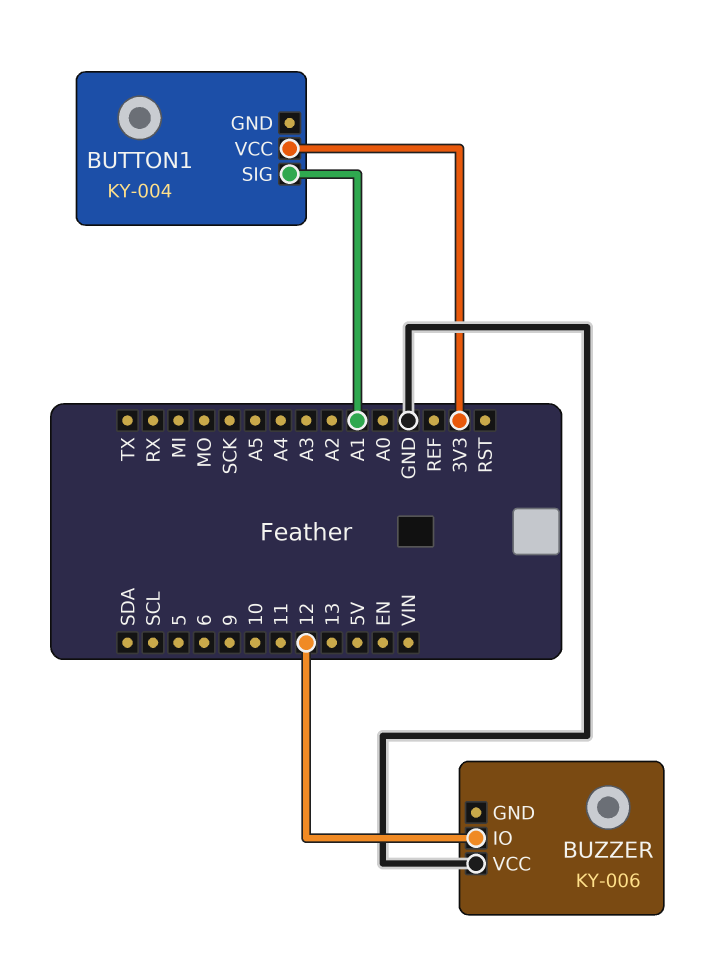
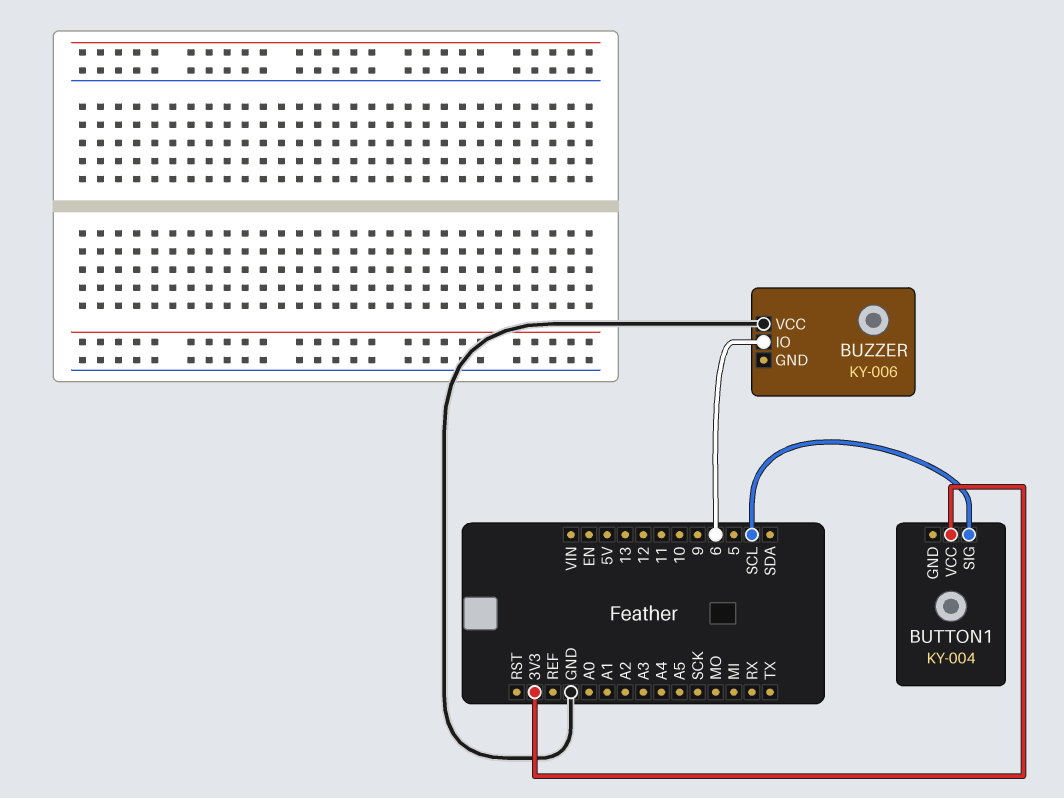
BUTTON1 pin SIG: A1 -> SCL
BUZZER pin IO: 12 -> 6

